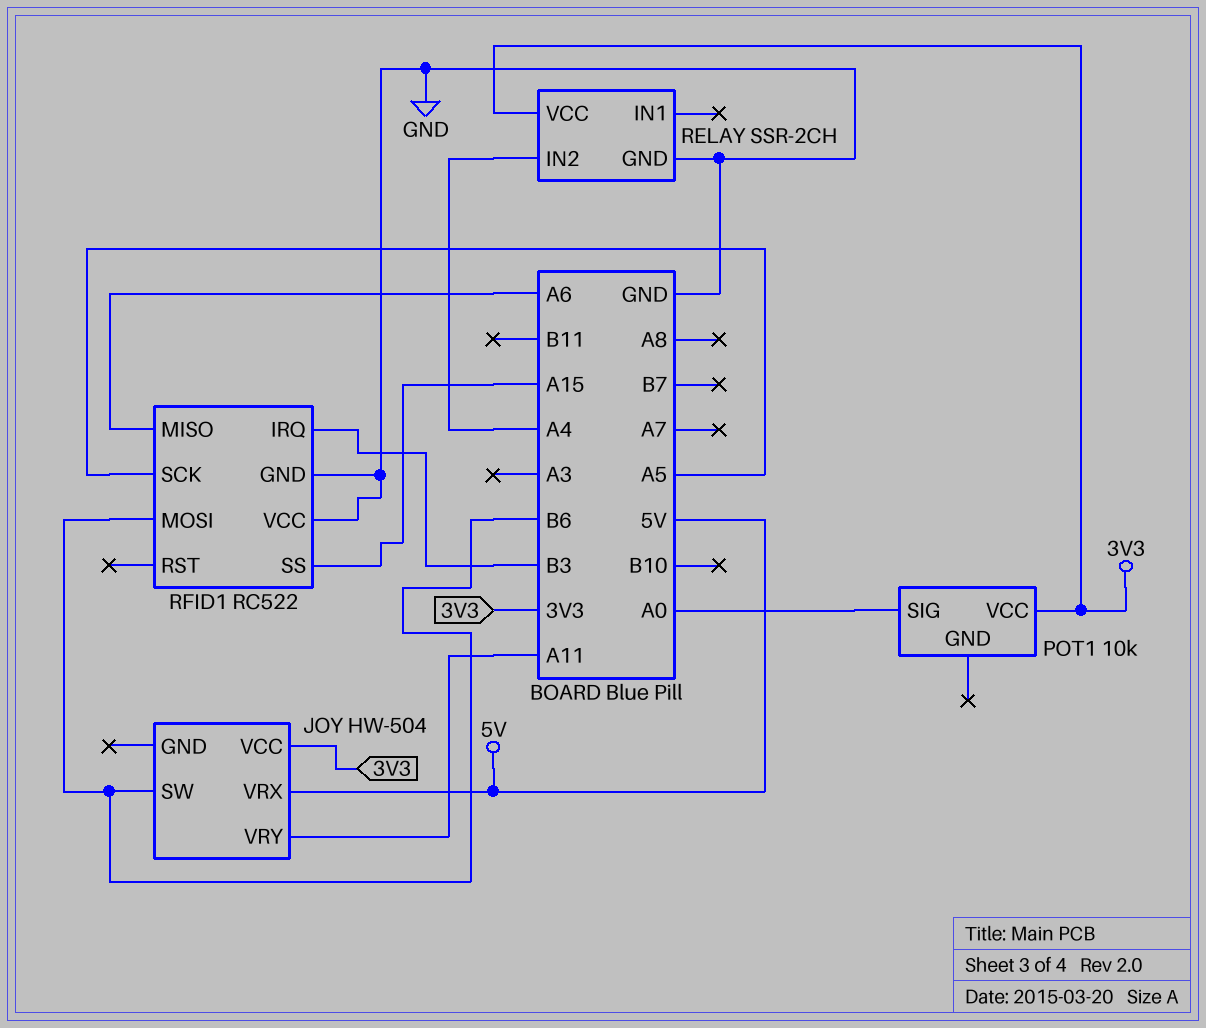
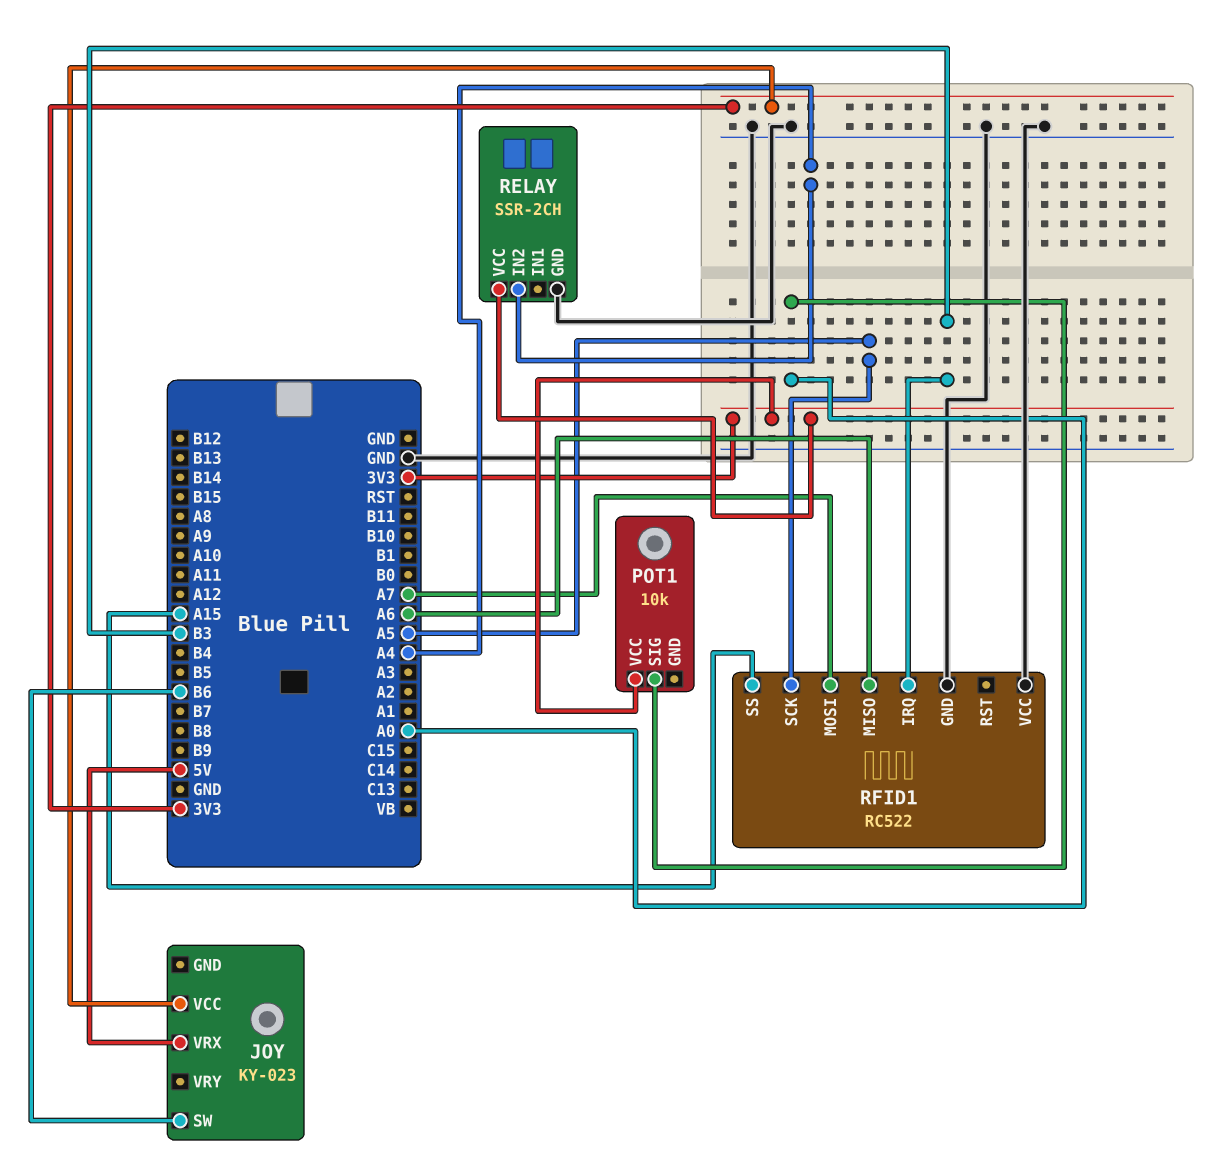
JOY: HW-504 -> KY-023
JOY pin VRY: A11 -> none
RFID1 pin MOSI: B6 -> A7

